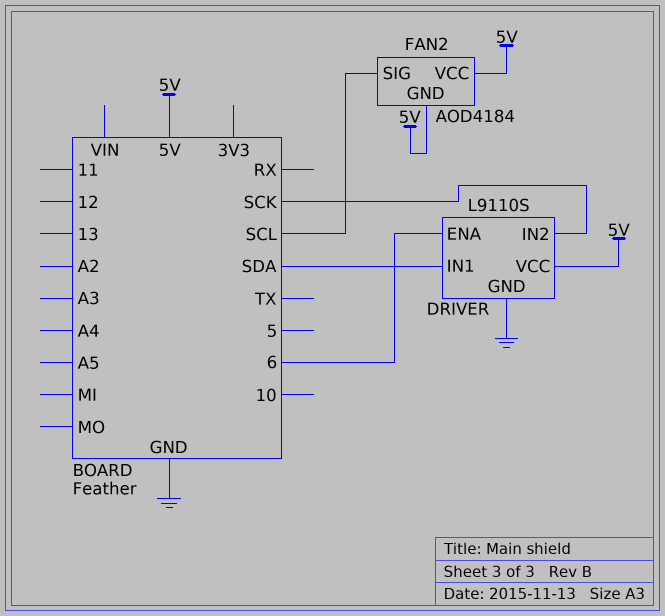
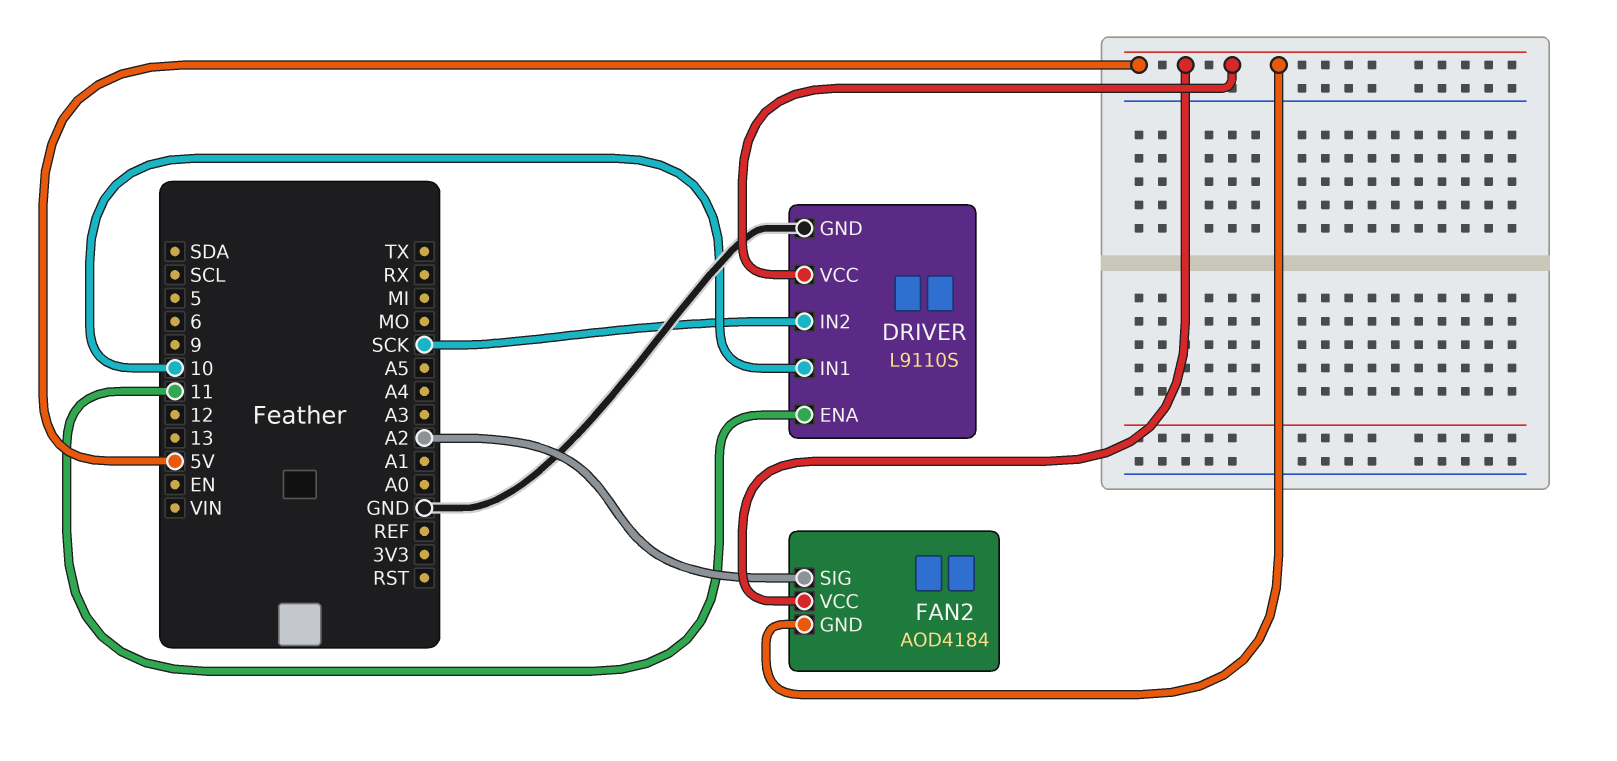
DRIVER pin ENA: 6 -> 11
DRIVER pin IN1: SDA -> 10
FAN2 pin SIG: SCL -> A2

